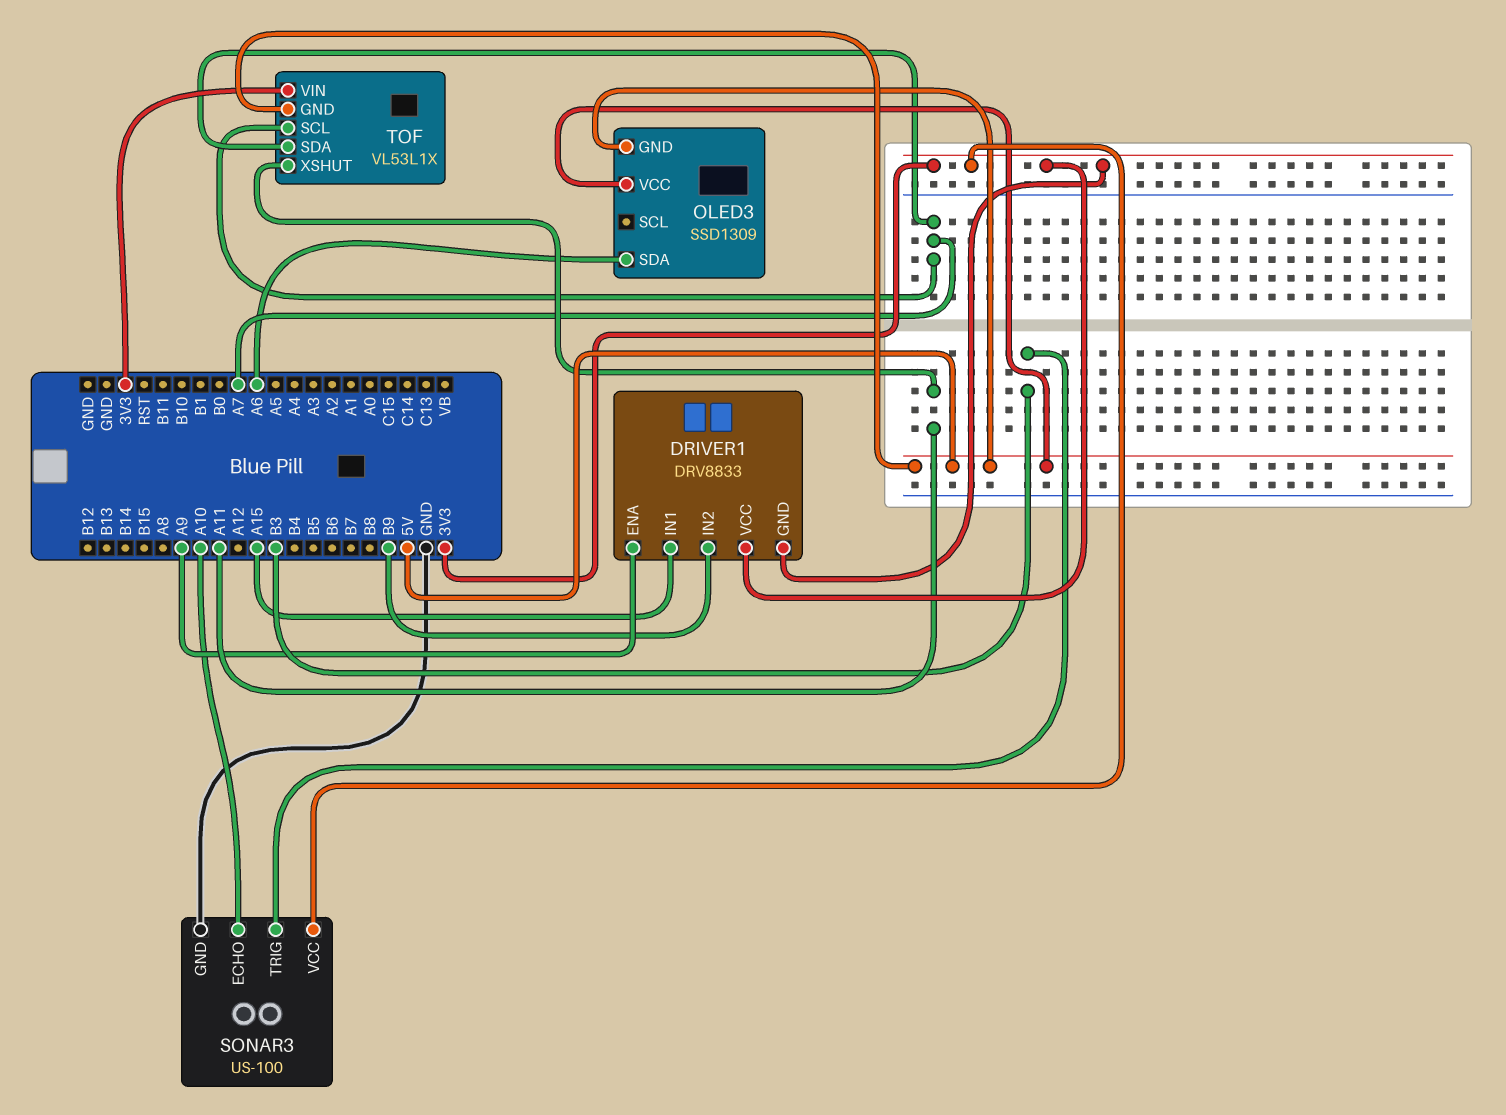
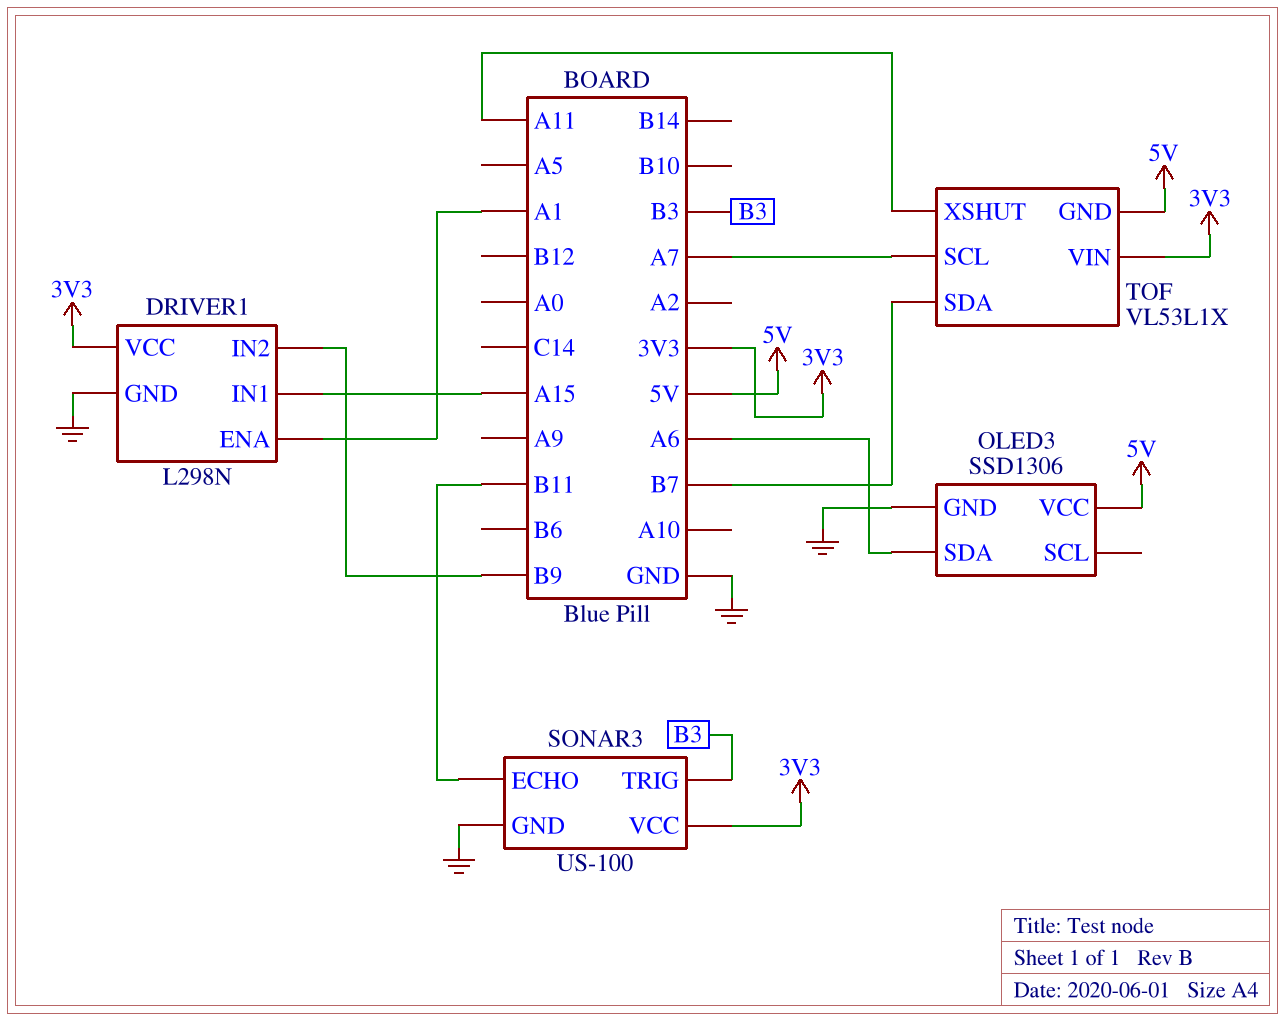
DRIVER1: DRV8833 -> L298N
DRIVER1 pin ENA: A9 -> A1
DRIVER1 pin GND: 3V3 -> GND
OLED3: SSD1309 -> SSD1306
OLED3 pin GND: 5V -> GND
SONAR3 pin ECHO: A10 -> B11
TOF pin SDA: A7 -> B7

